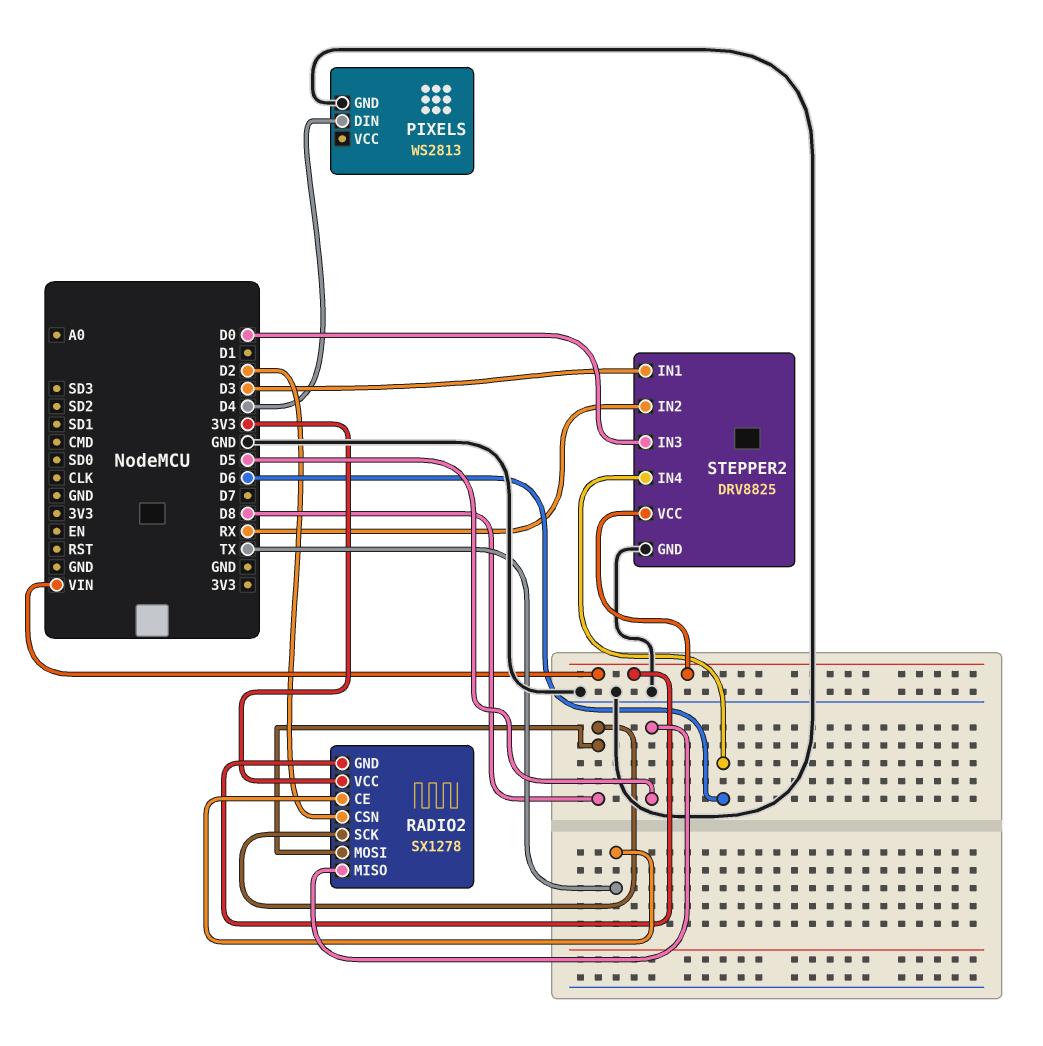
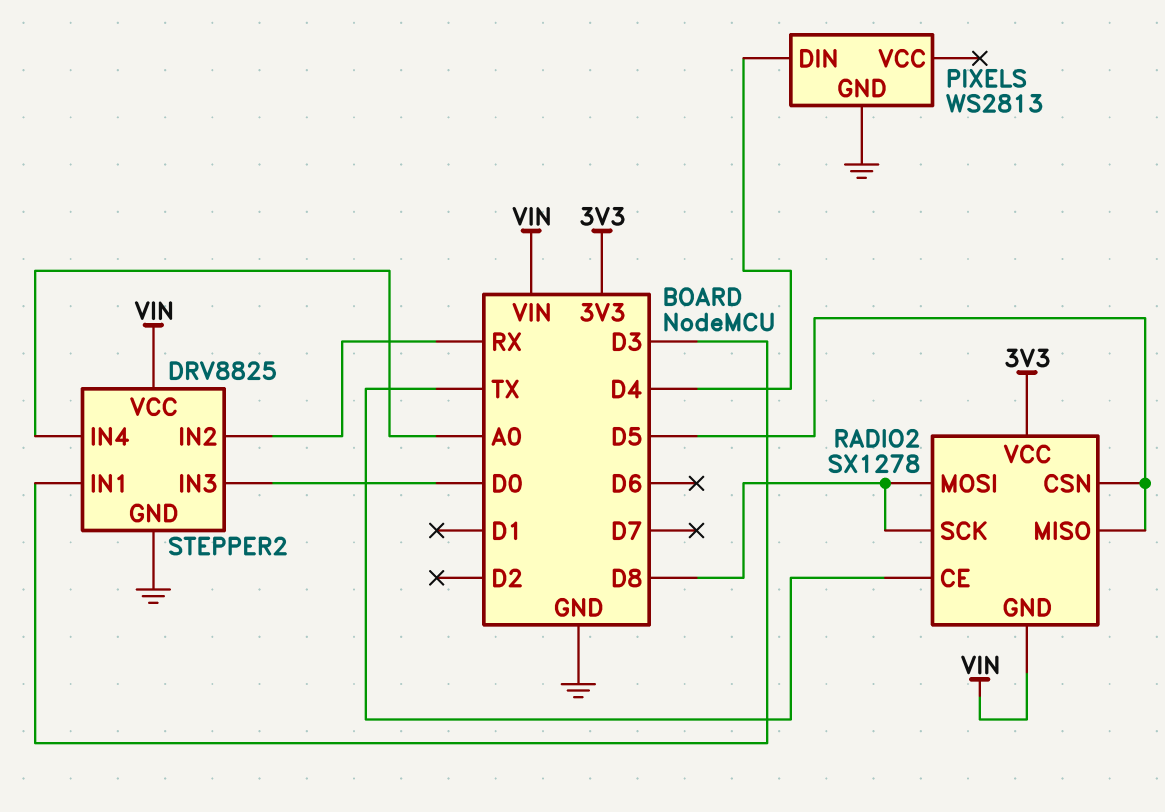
RADIO2 pin CSN: D2 -> D5
STEPPER2 pin IN4: D6 -> A0

